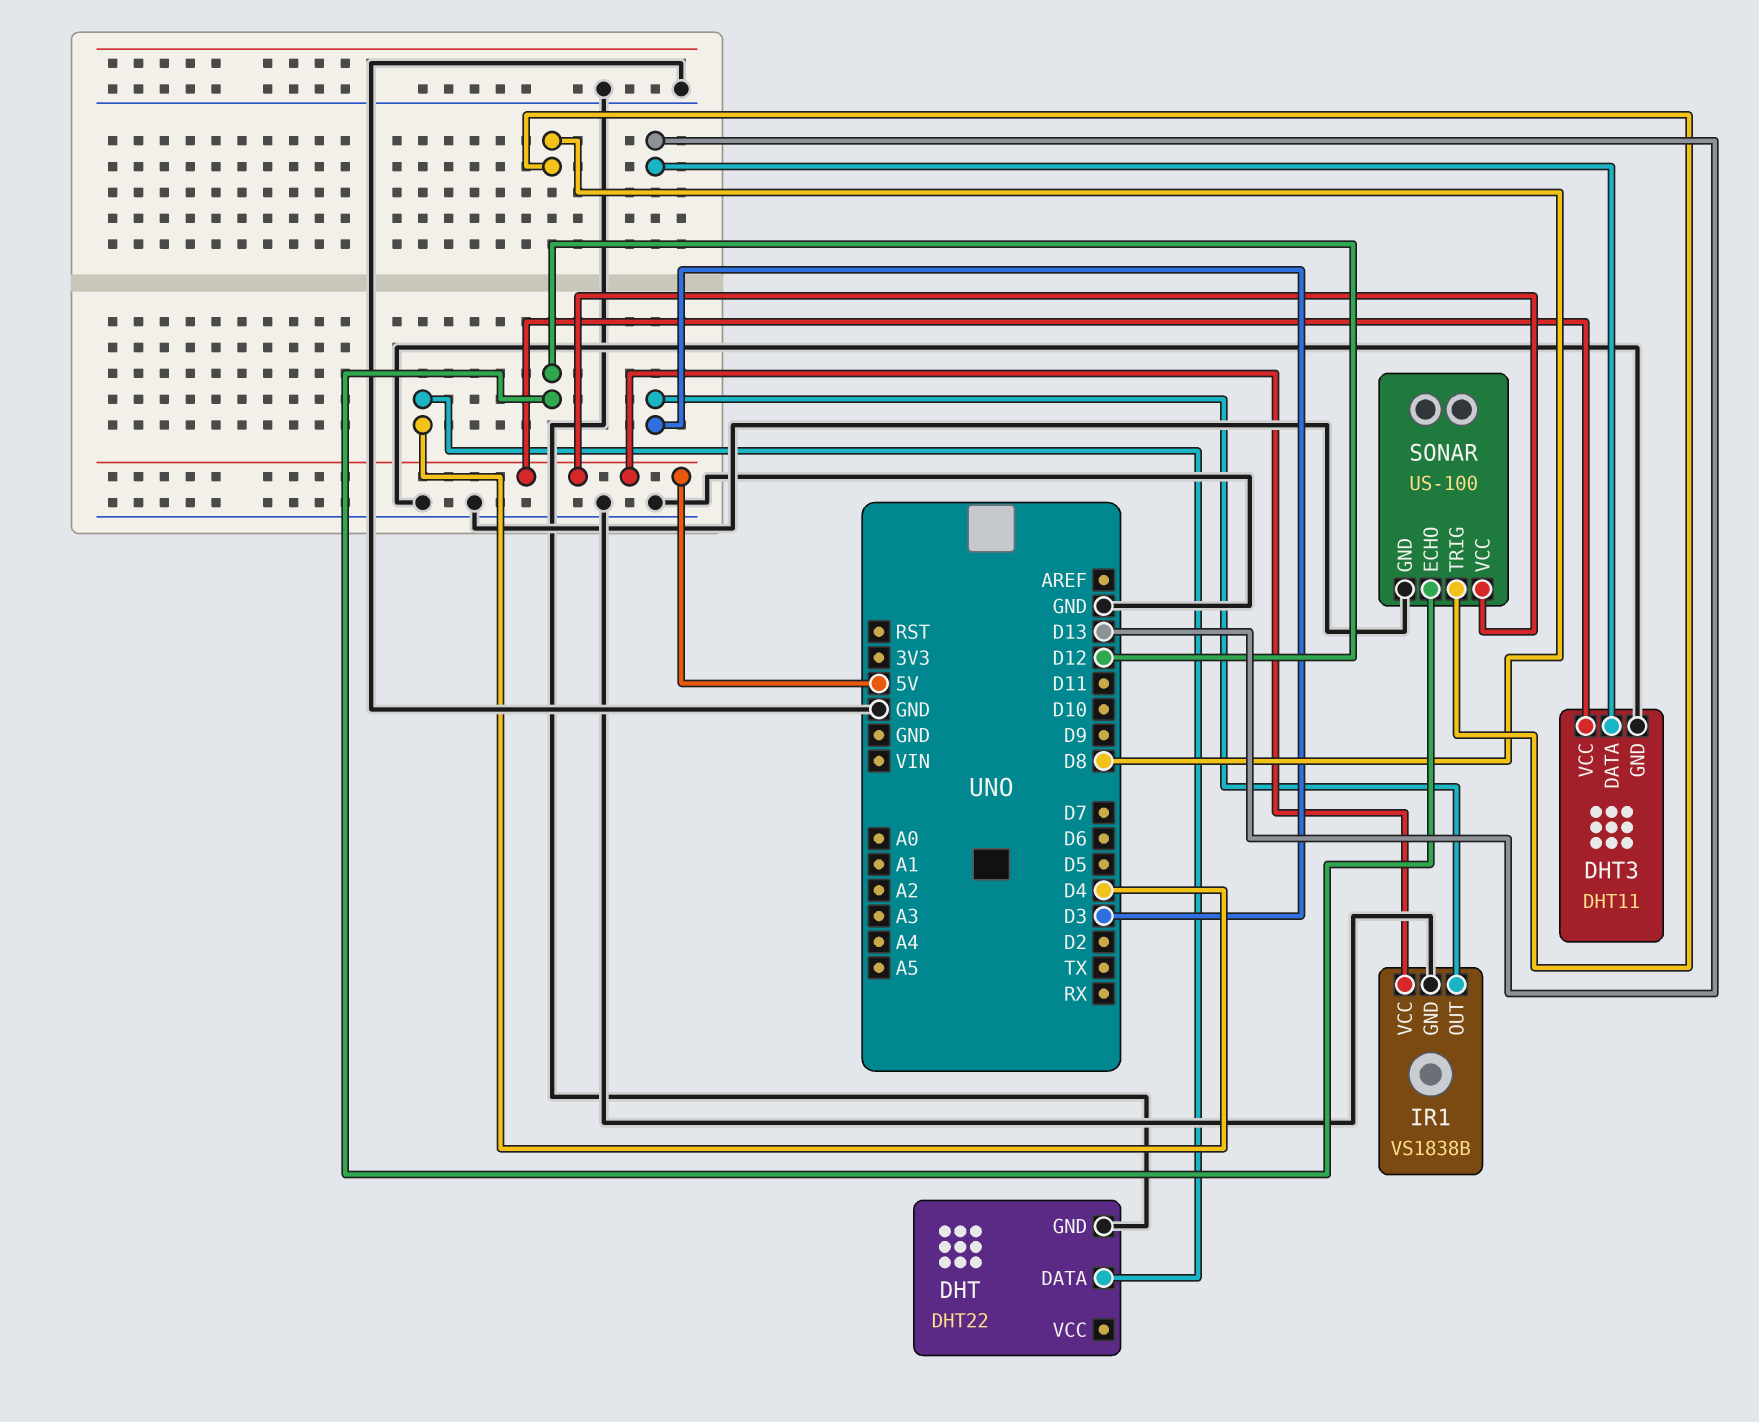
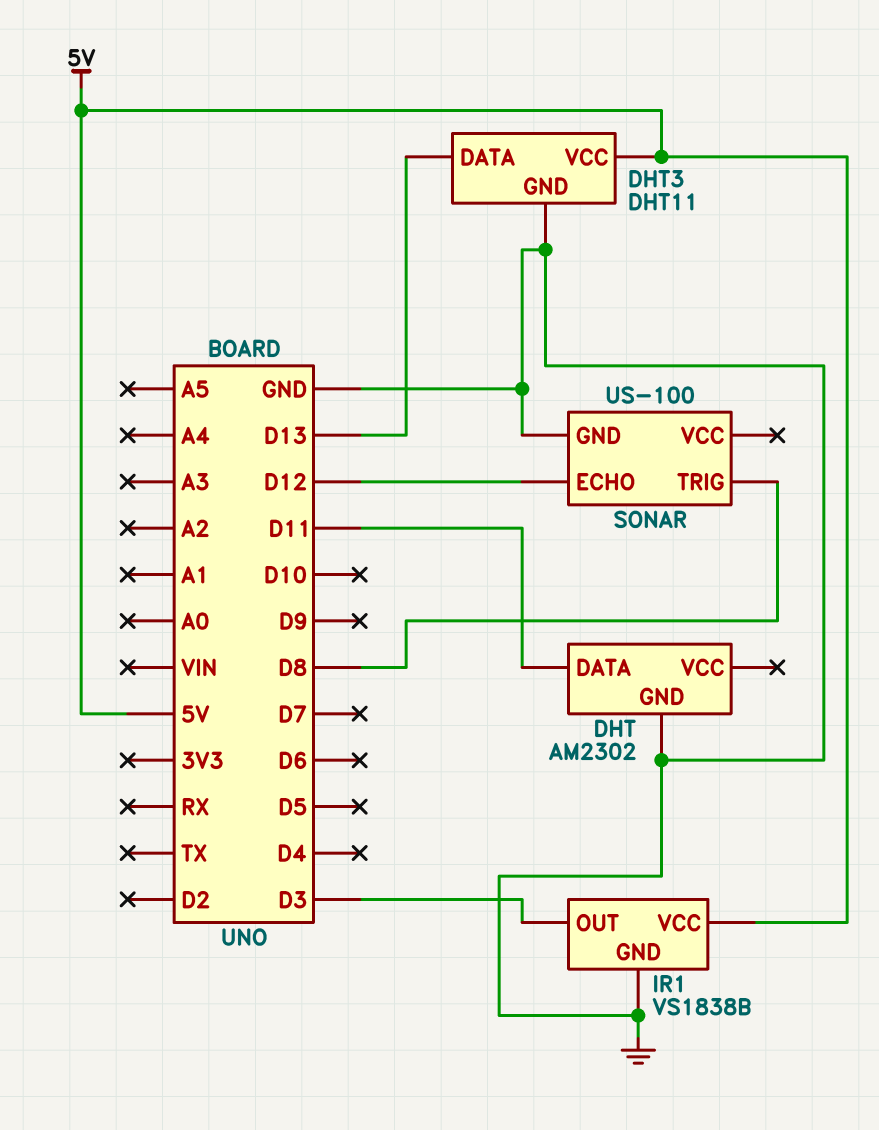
DHT: DHT22 -> AM2302
DHT pin DATA: D4 -> D11
SONAR pin VCC: 5V -> none

